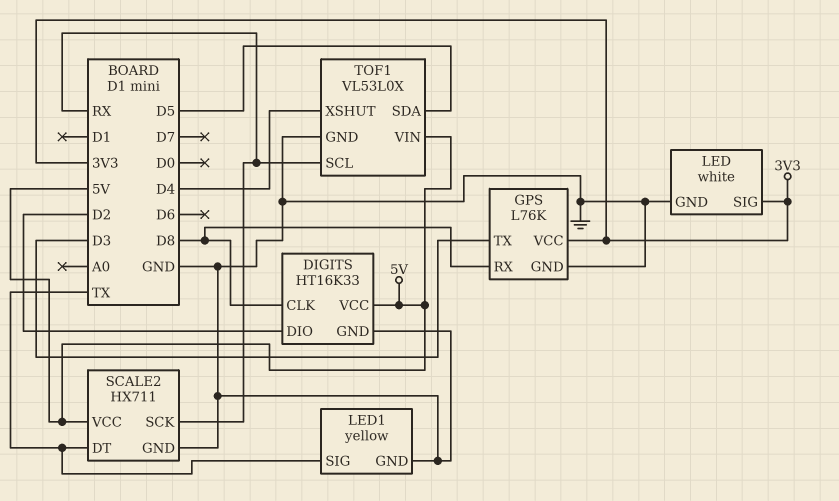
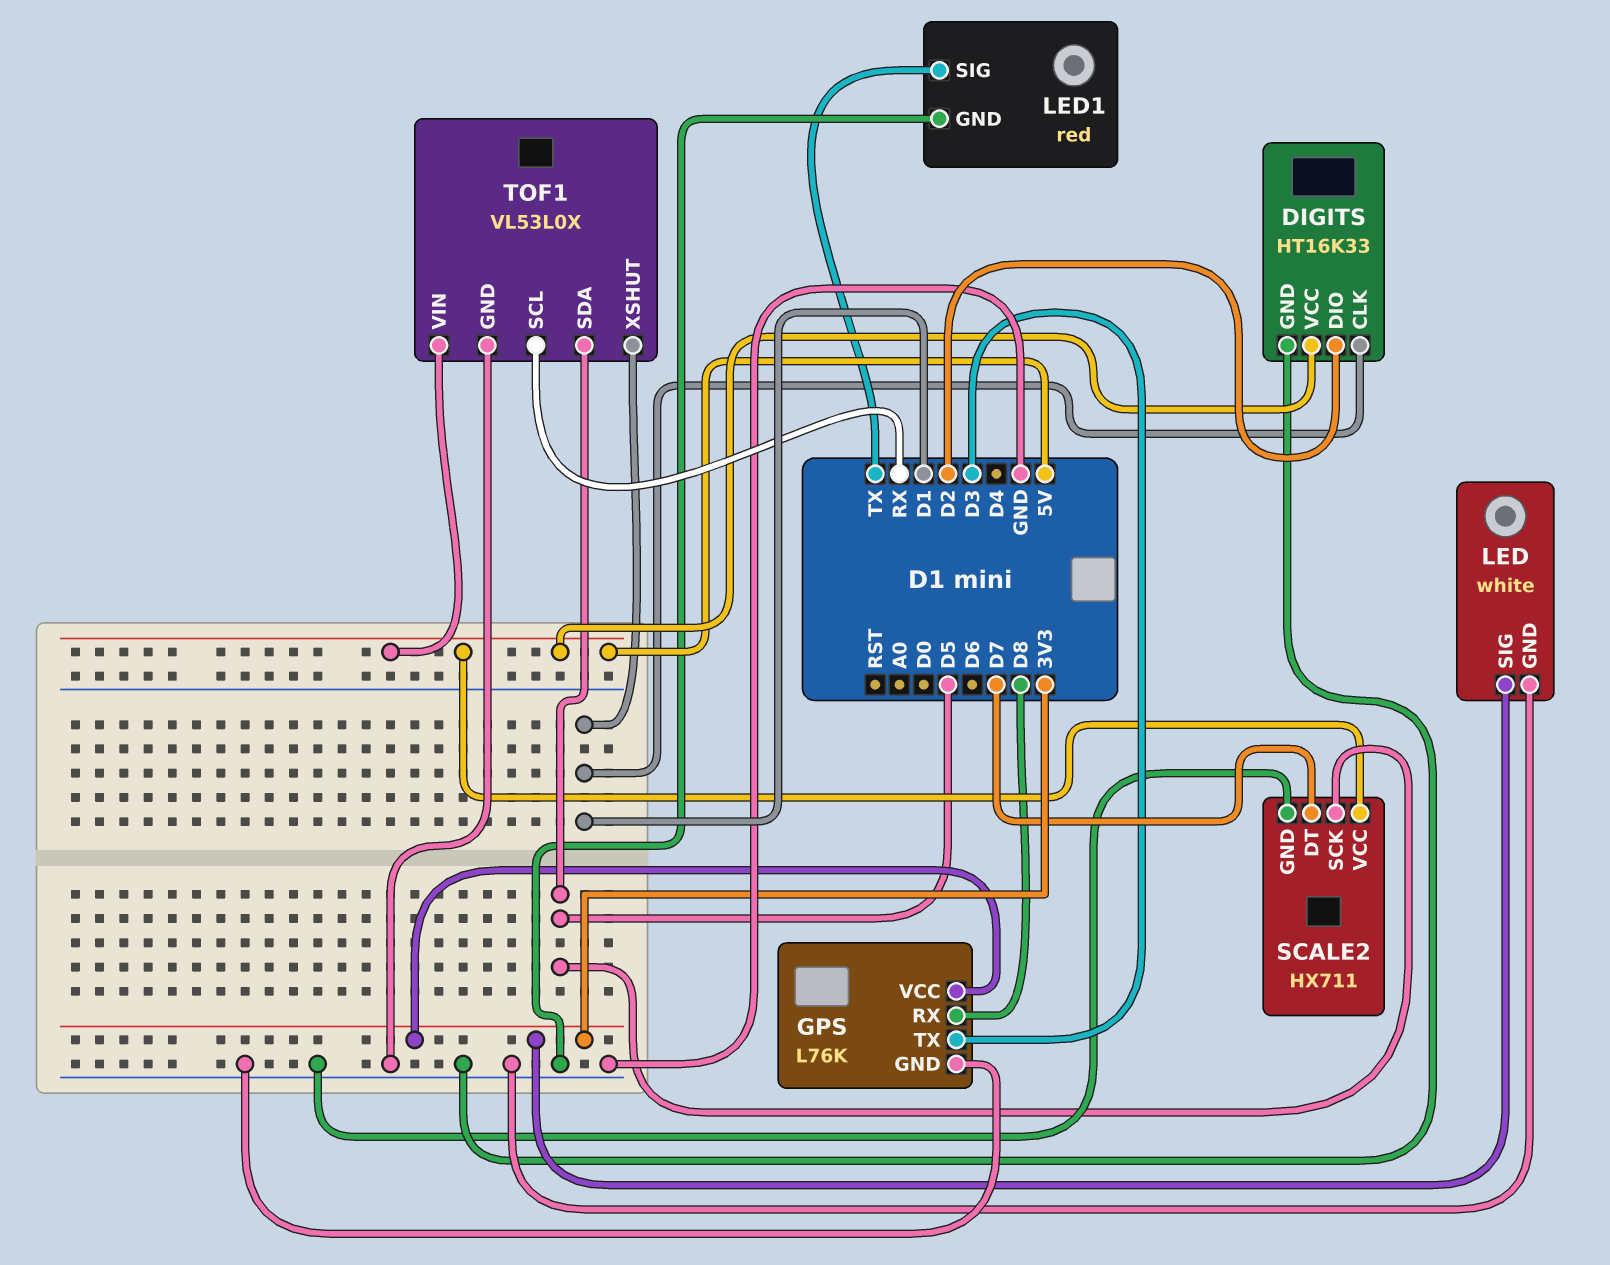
DIGITS pin CLK: D8 -> D1
LED1: yellow -> red
SCALE2 pin DT: TX -> D7
SCALE2 pin SCK: RX -> D5
TOF1 pin XSHUT: D4 -> D1

